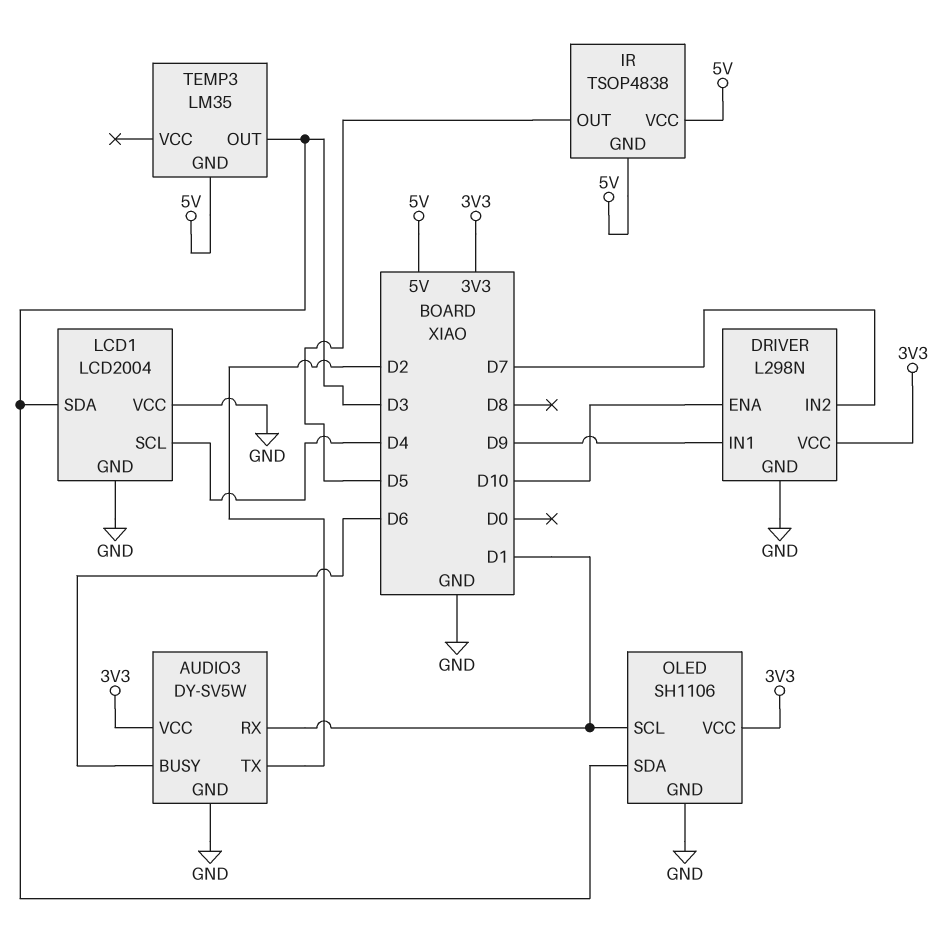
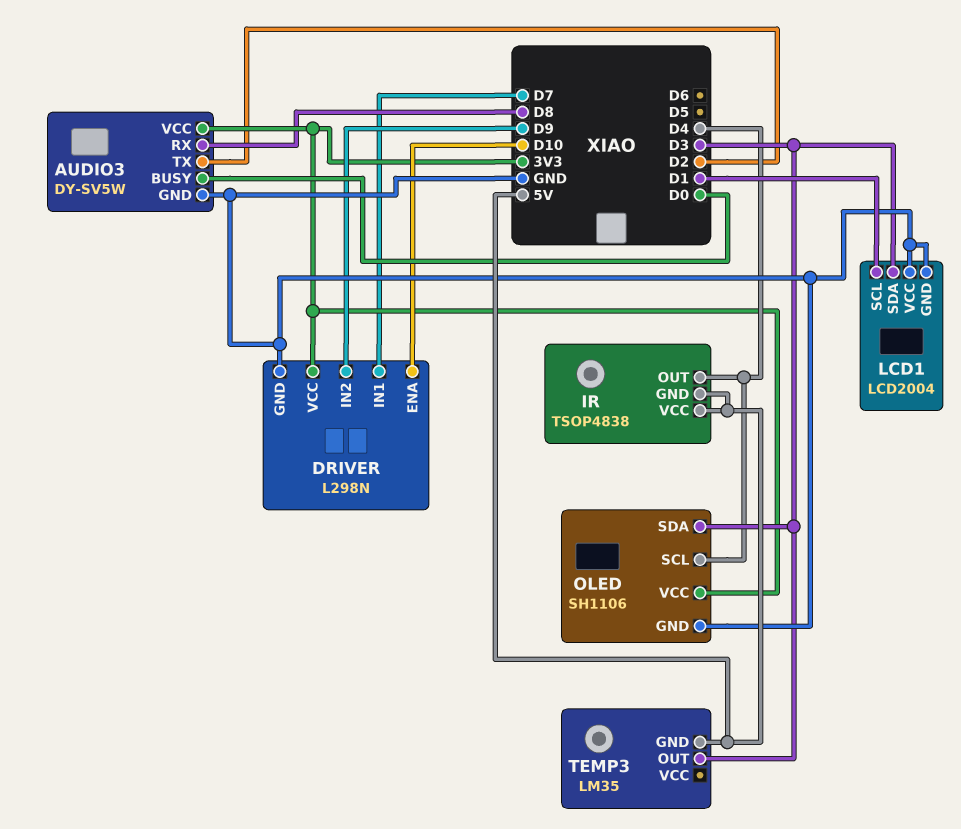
AUDIO3 pin BUSY: D6 -> D0
AUDIO3 pin RX: D1 -> D8
DRIVER pin IN1: D9 -> D7
DRIVER pin IN2: D7 -> D9
IR pin OUT: D5 -> D4
LCD1 pin SCL: D4 -> D1
OLED pin SCL: D1 -> D4

